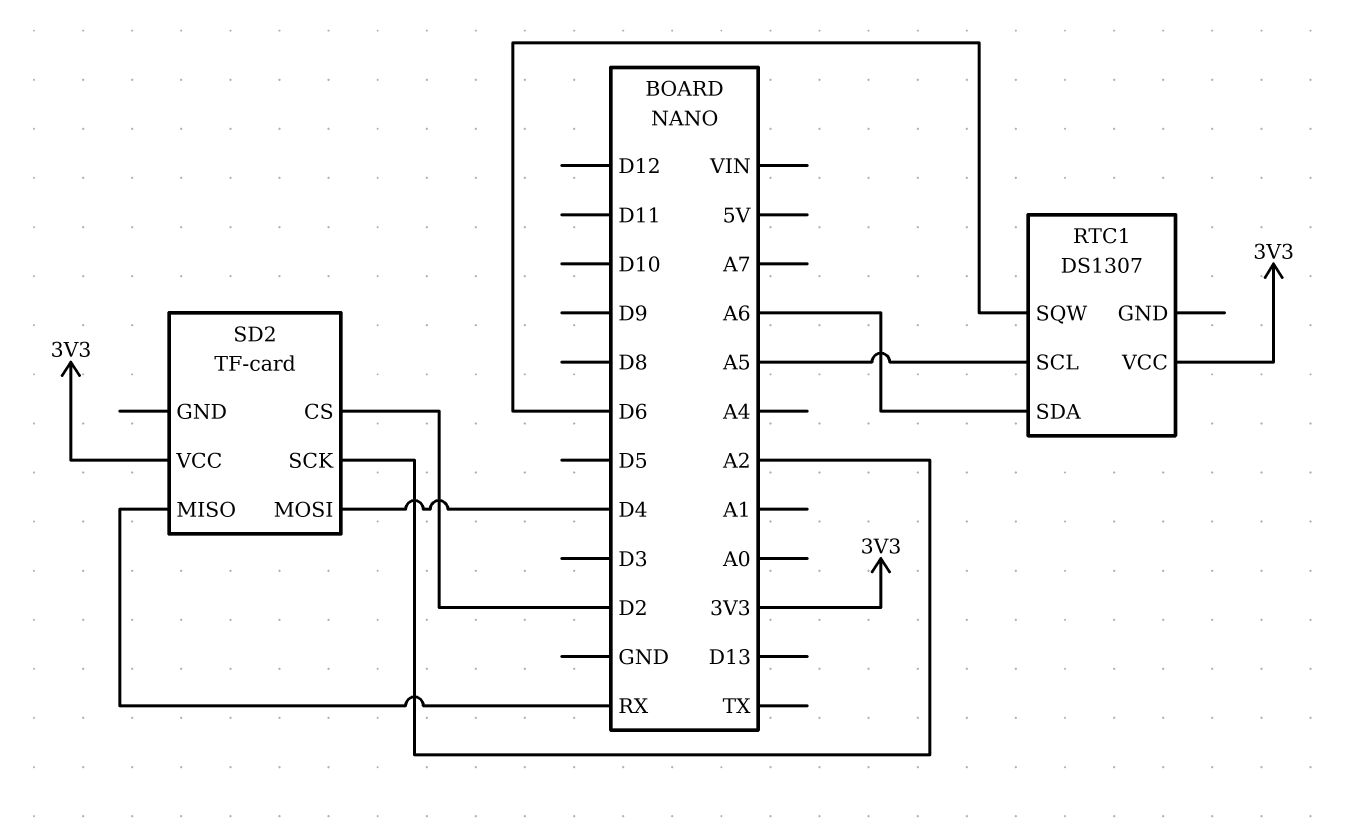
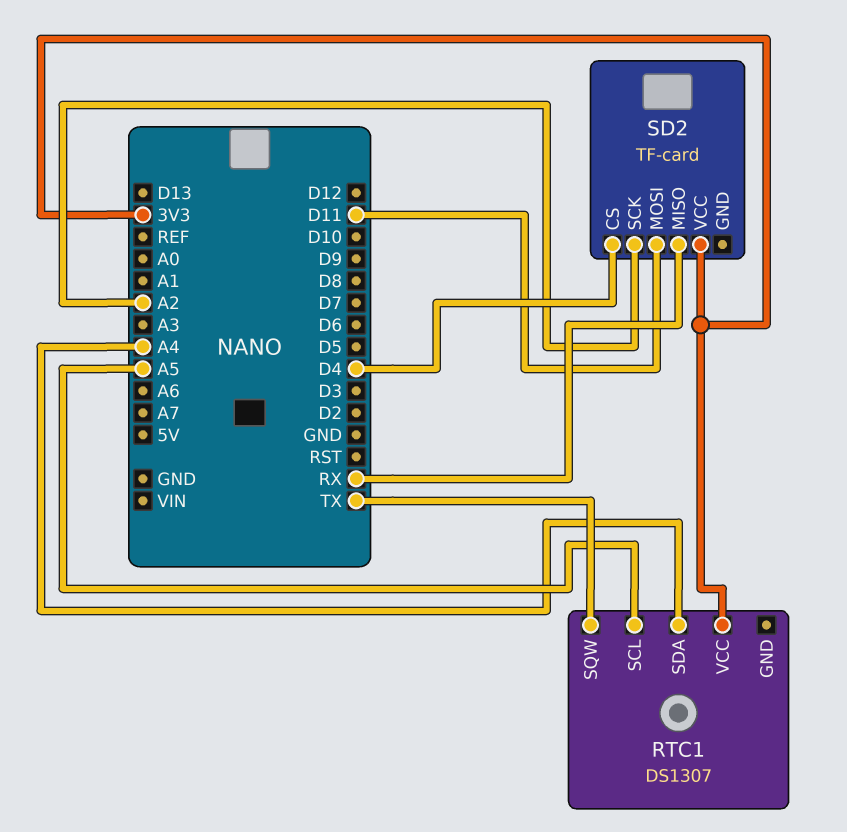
RTC1 pin SDA: A6 -> A4
RTC1 pin SQW: D6 -> TX
SD2 pin CS: D2 -> D4
SD2 pin MOSI: D4 -> D11

